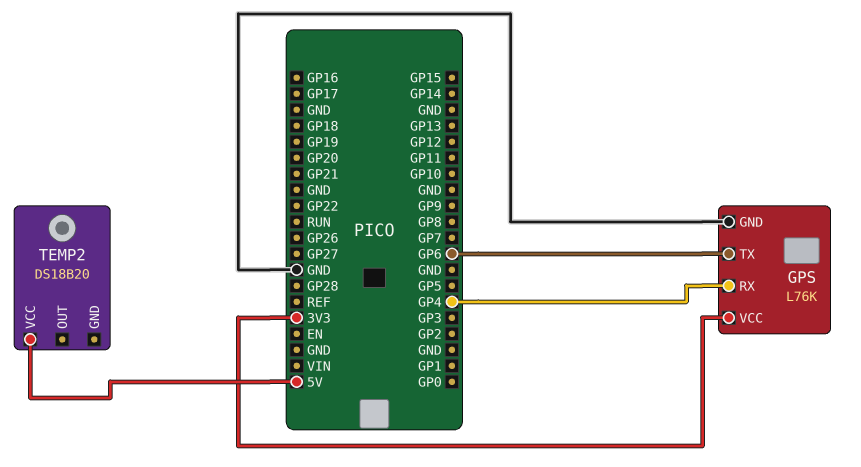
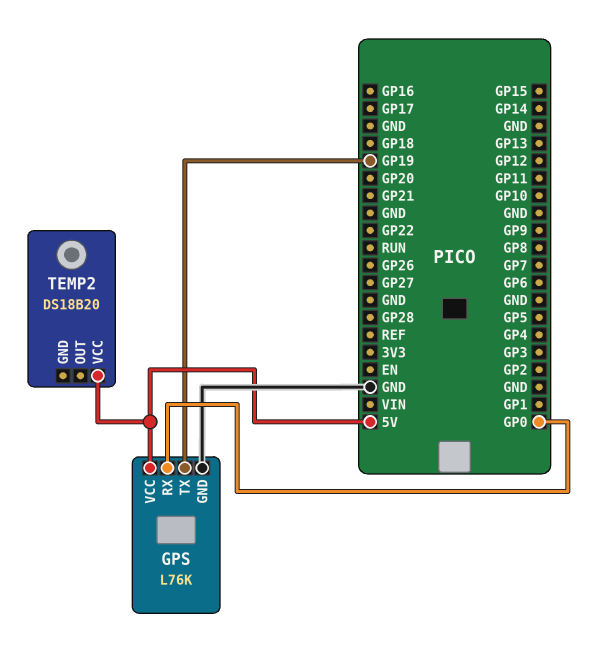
GPS pin RX: GP4 -> GP0
GPS pin TX: GP6 -> GP19
GPS pin VCC: 3V3 -> 5V

